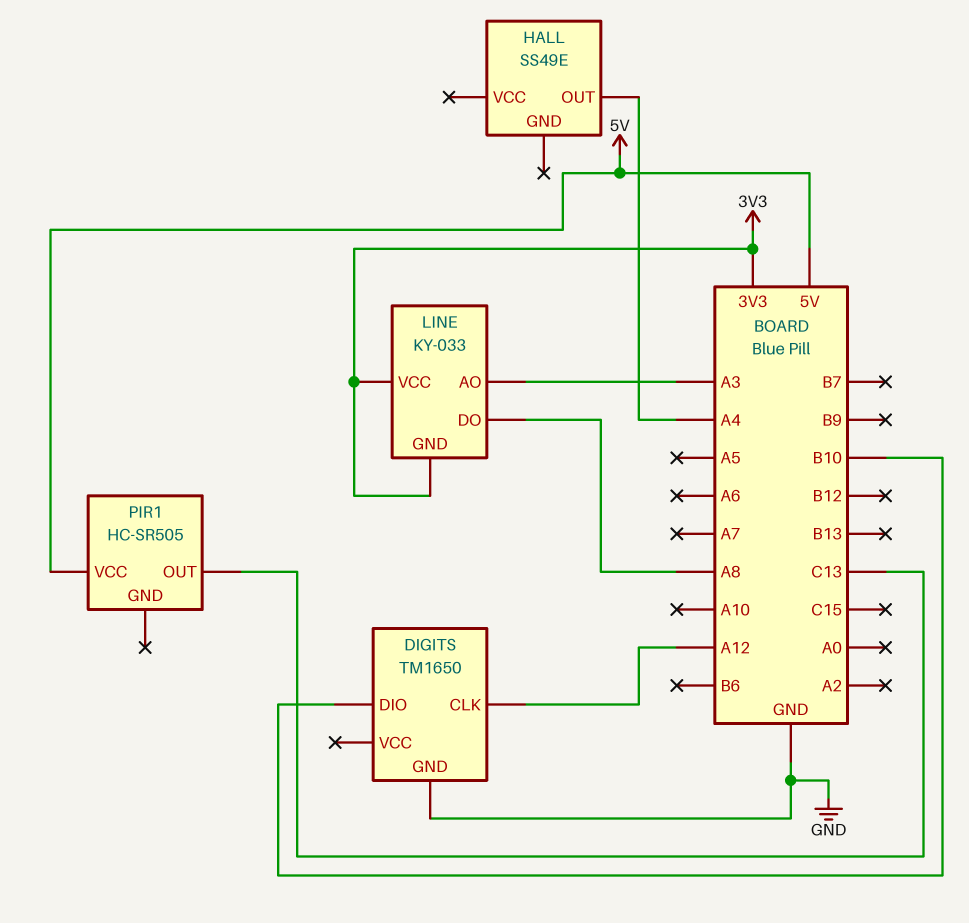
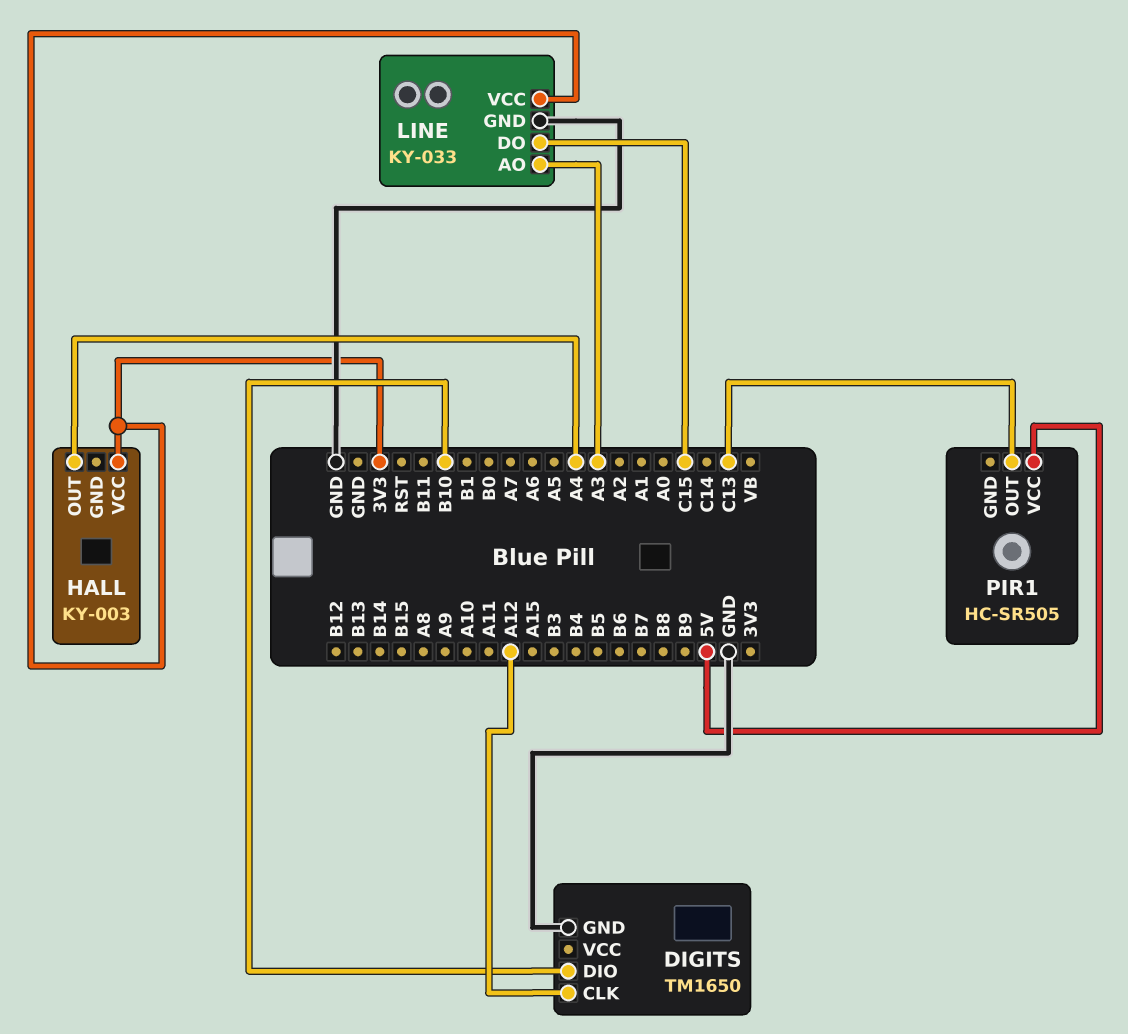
HALL: SS49E -> KY-003
HALL pin VCC: none -> 3V3
LINE pin DO: A8 -> C15
LINE pin GND: 3V3 -> GND

